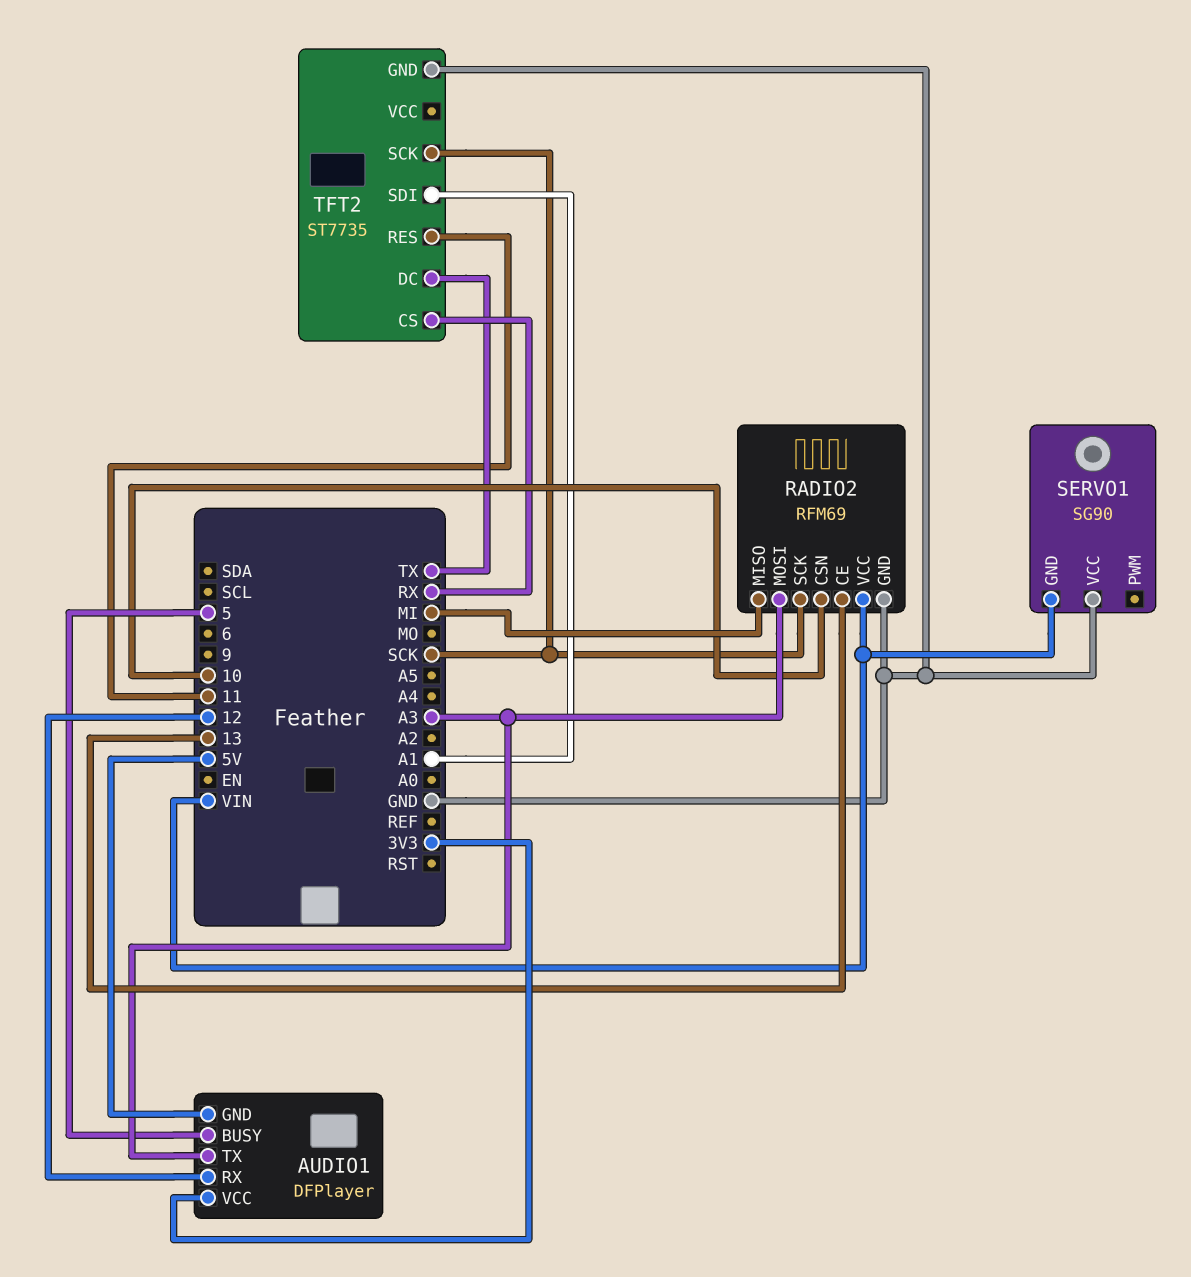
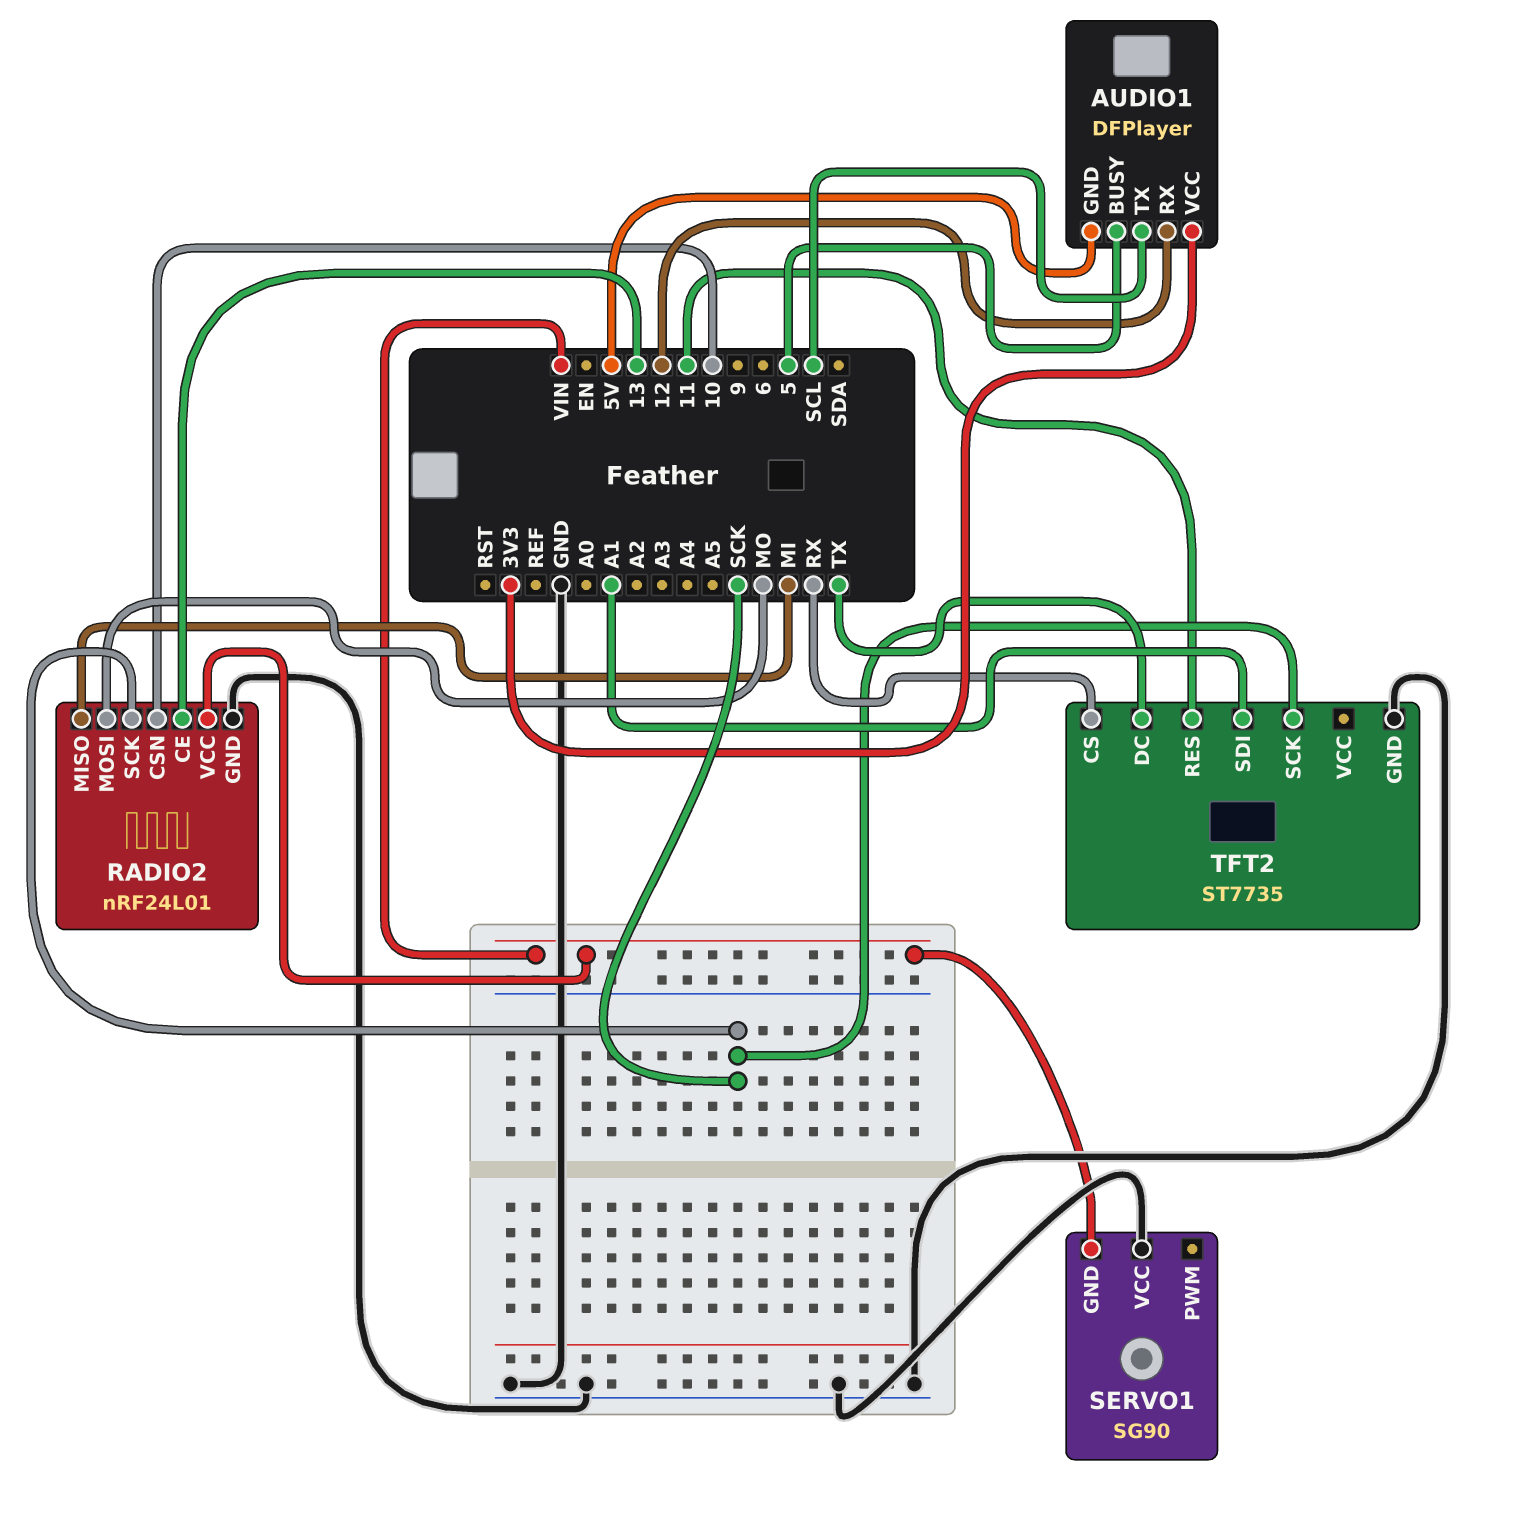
AUDIO1 pin TX: A3 -> SCL
RADIO2: RFM69 -> nRF24L01
RADIO2 pin MOSI: A3 -> MO

